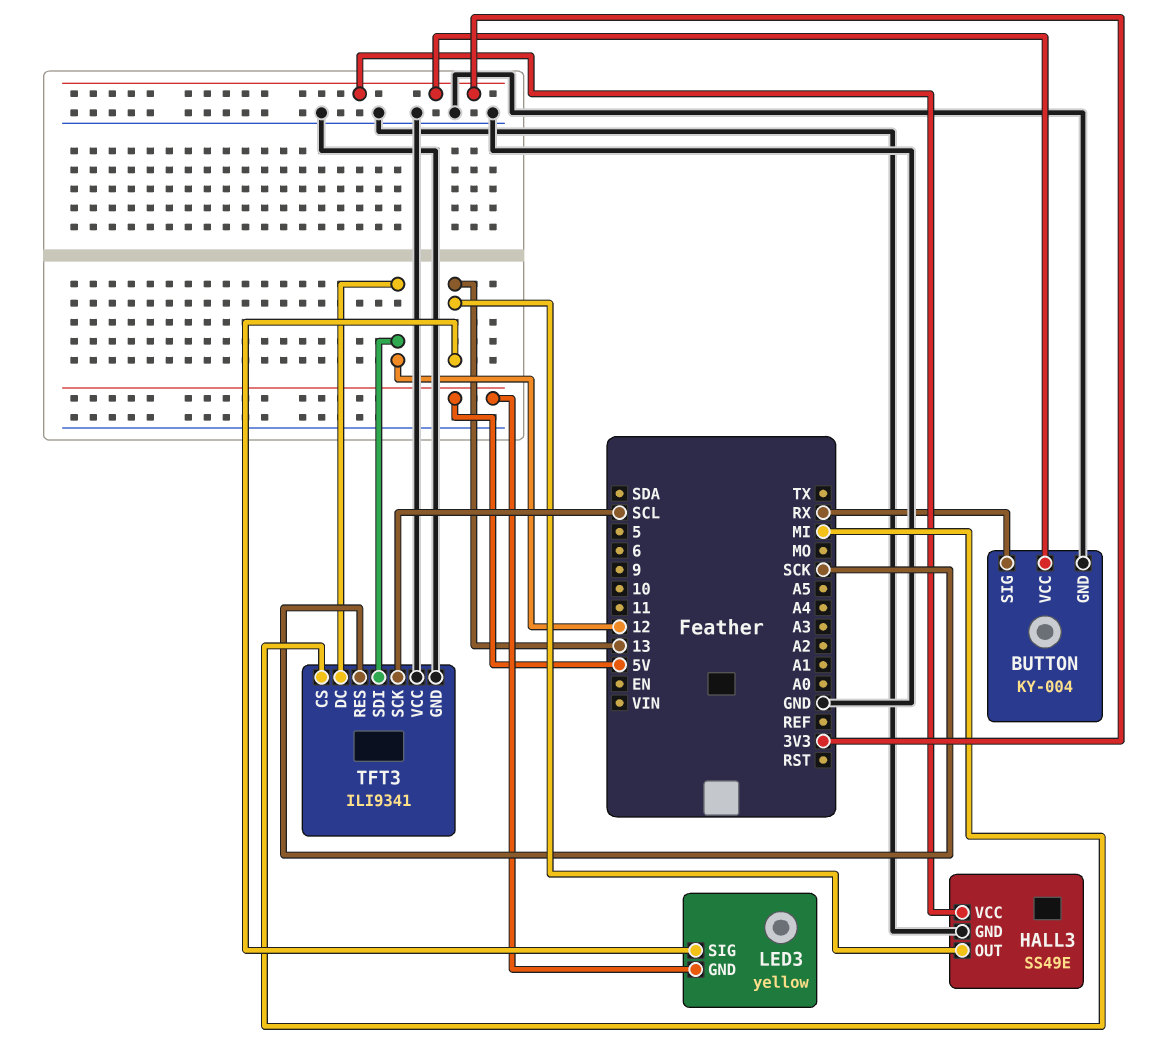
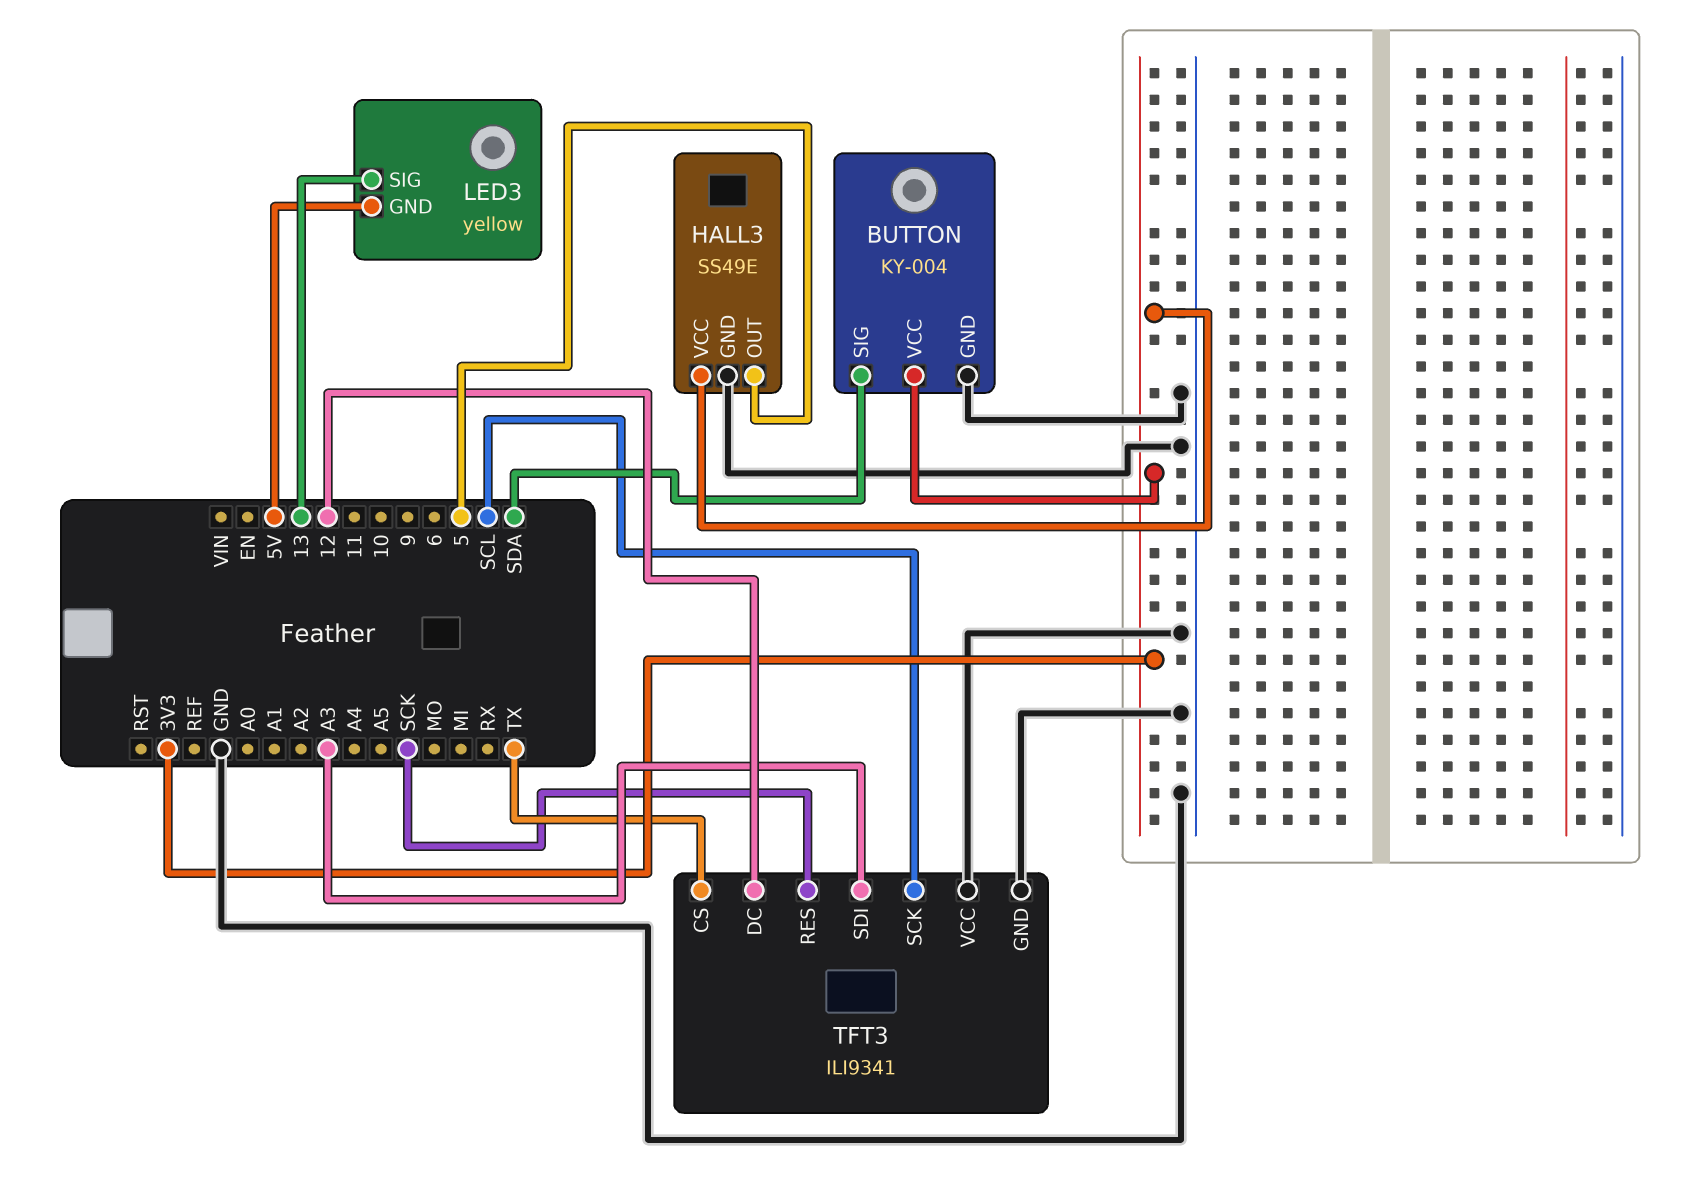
BUTTON pin SIG: RX -> SDA
HALL3 pin OUT: 13 -> 5
TFT3 pin CS: MI -> TX
TFT3 pin SDI: 12 -> A3

